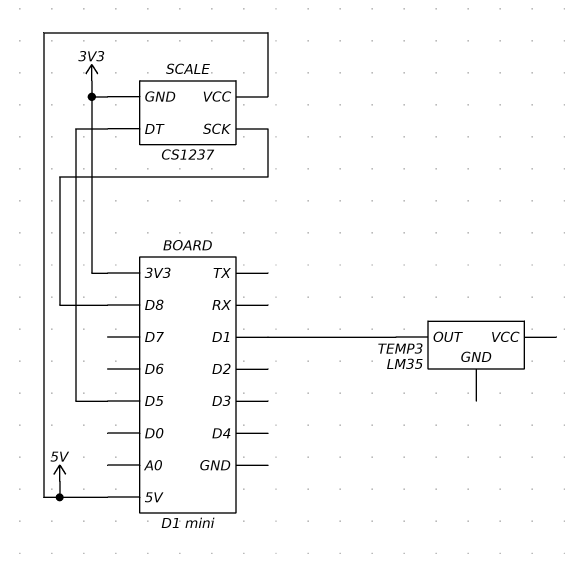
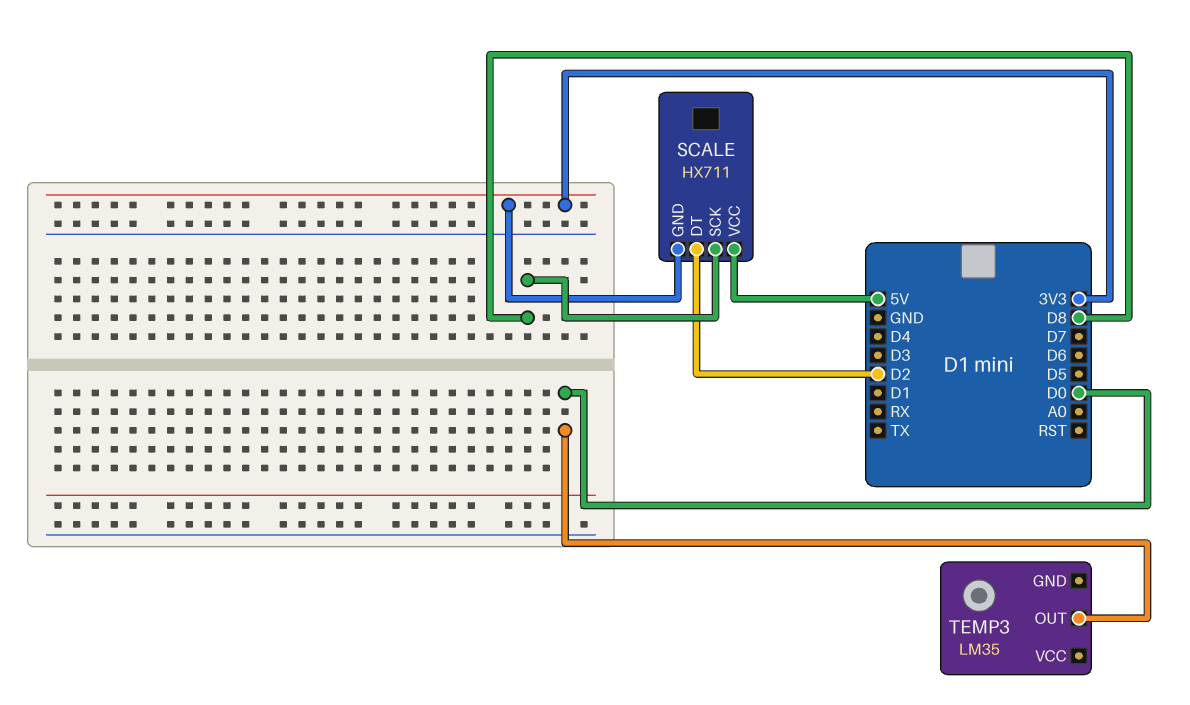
SCALE: CS1237 -> HX711
SCALE pin DT: D5 -> D2
TEMP3 pin OUT: D1 -> D0

